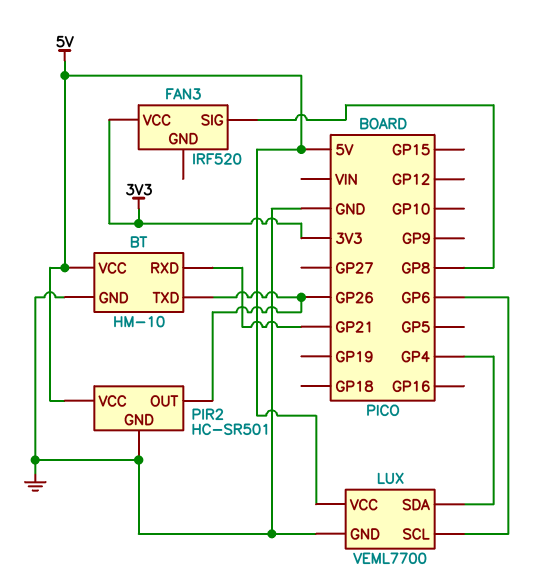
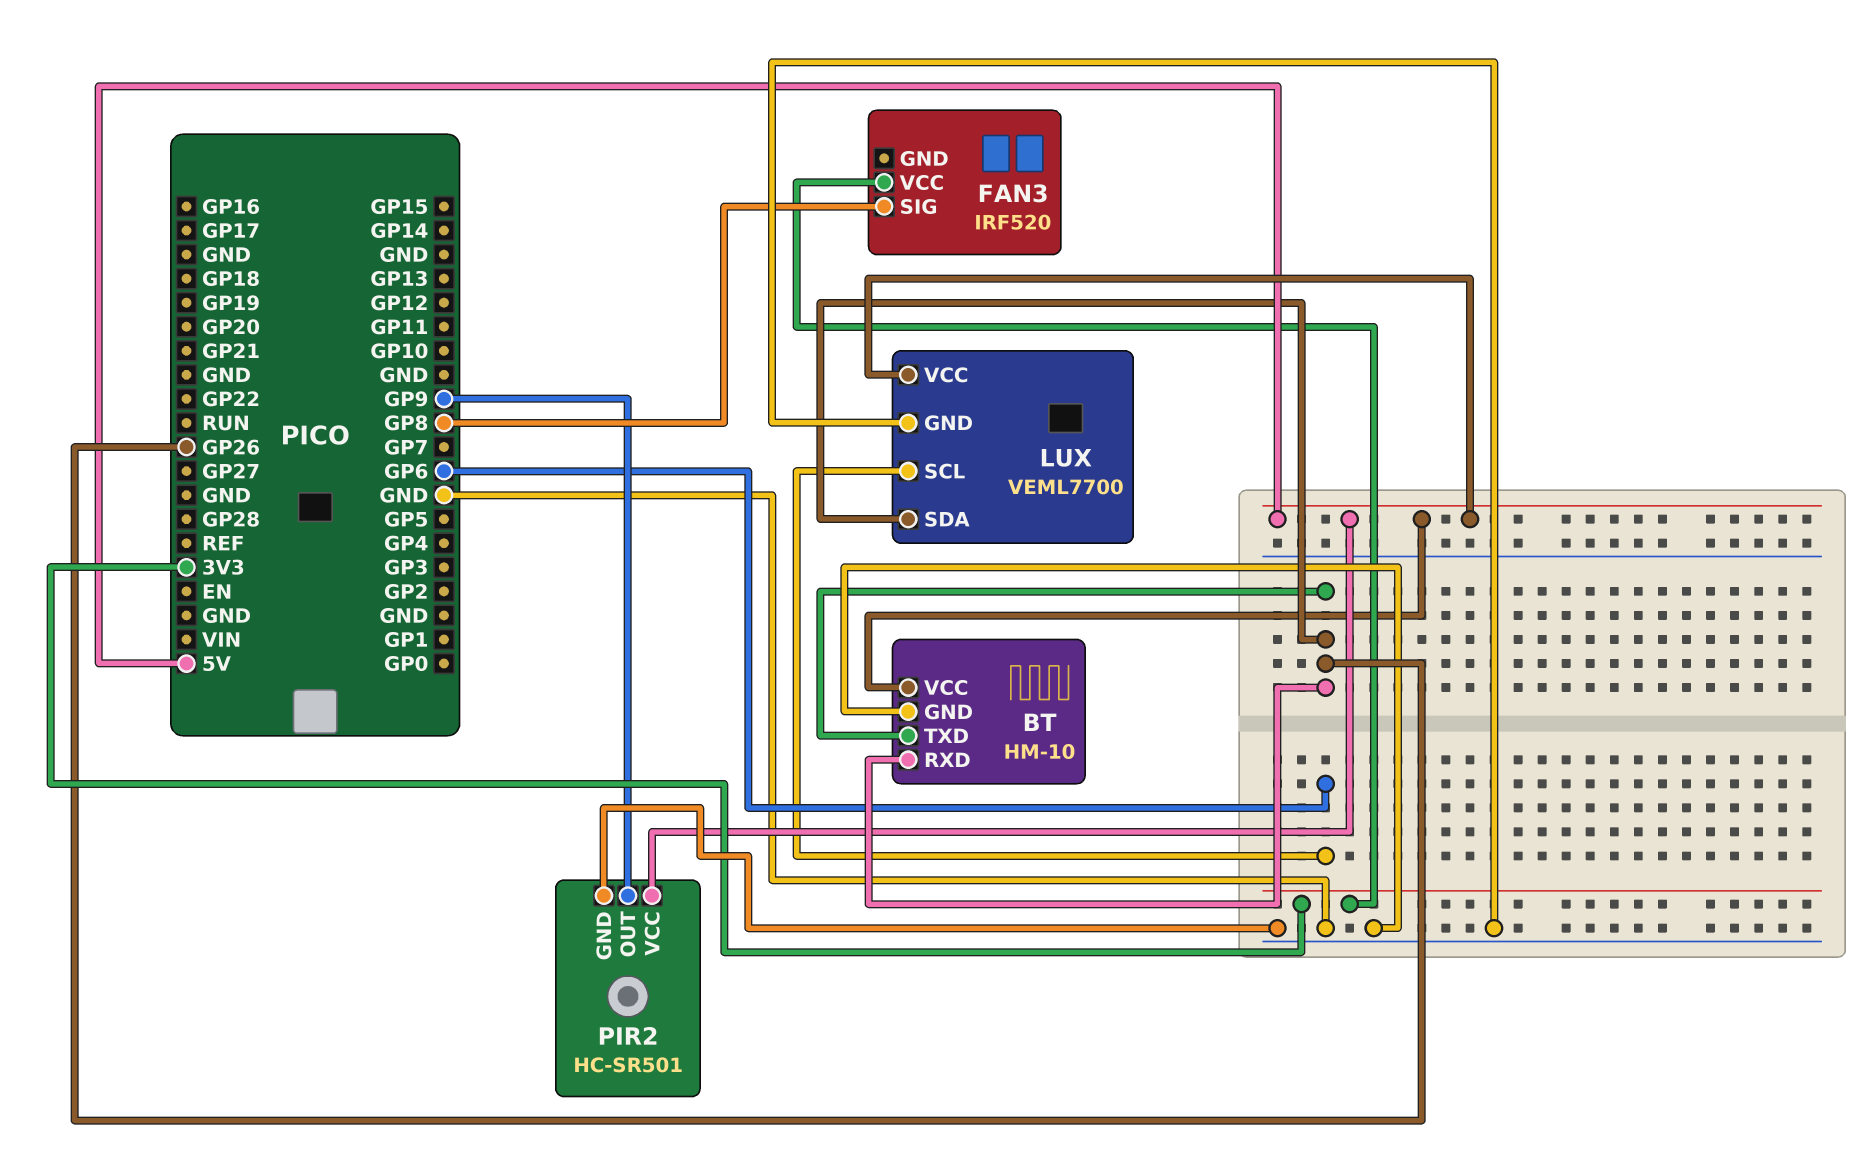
BT pin RXD: GP21 -> GP26
LUX pin SDA: GP4 -> GP26
PIR2 pin OUT: GP26 -> GP9

